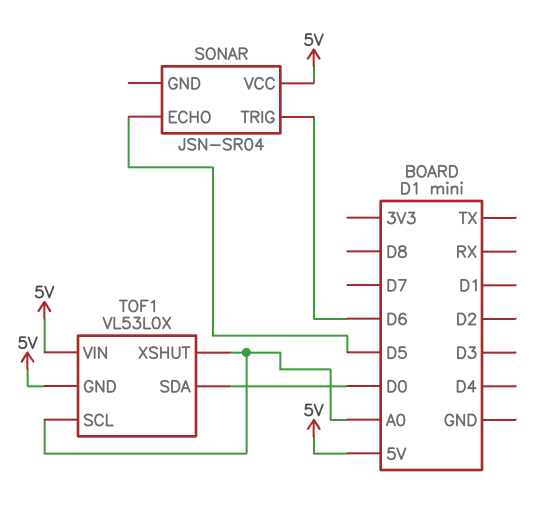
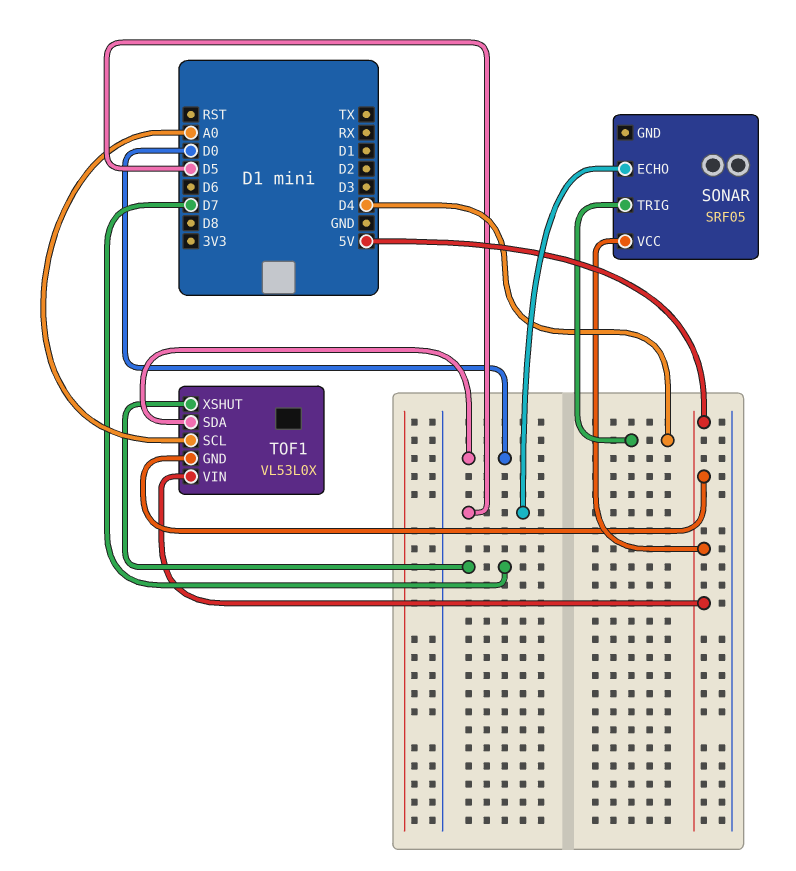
SONAR: JSN-SR04 -> SRF05
SONAR pin TRIG: D6 -> D4
TOF1 pin XSHUT: A0 -> D7

